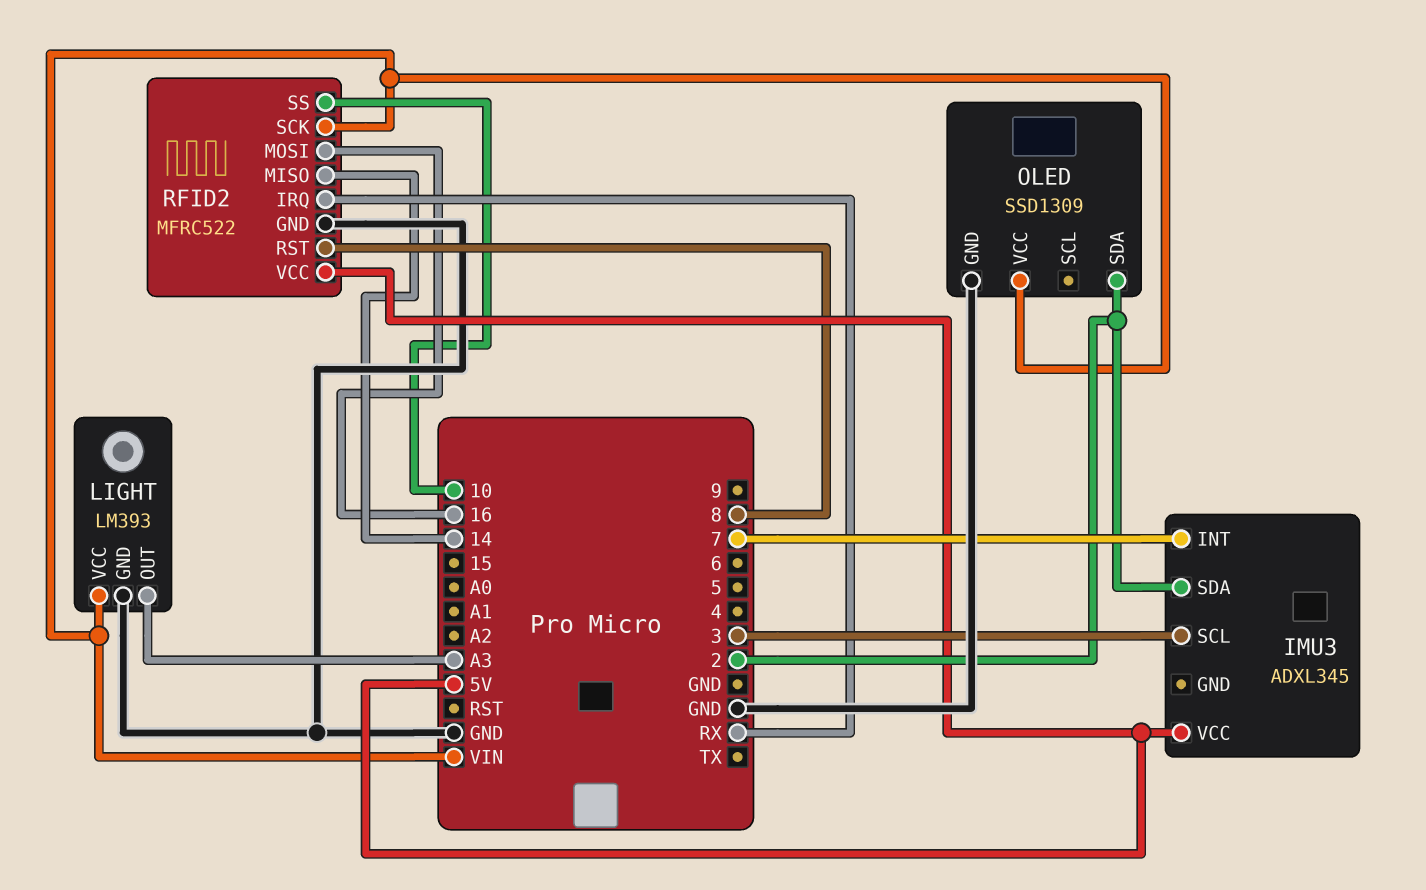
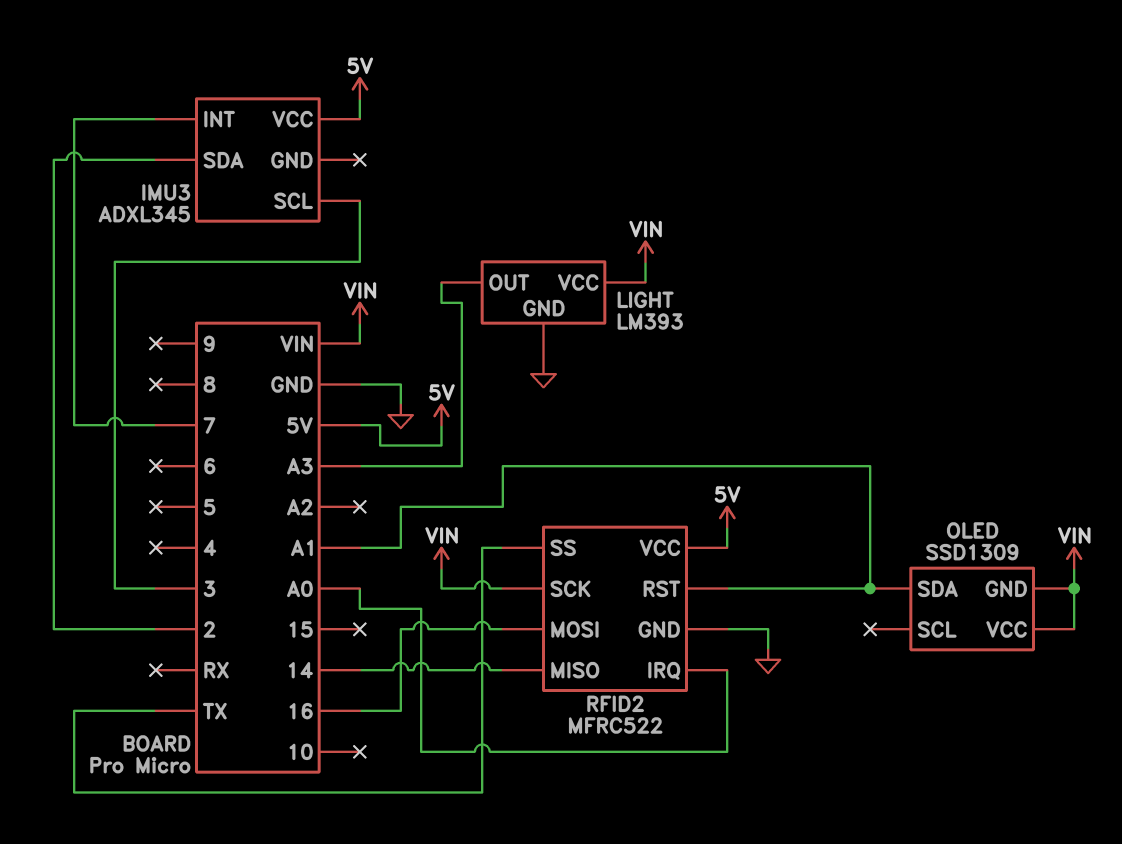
OLED pin GND: GND -> VIN
OLED pin SDA: 2 -> A1
RFID2 pin IRQ: RX -> A0
RFID2 pin RST: 8 -> A1
RFID2 pin SS: 10 -> TX

